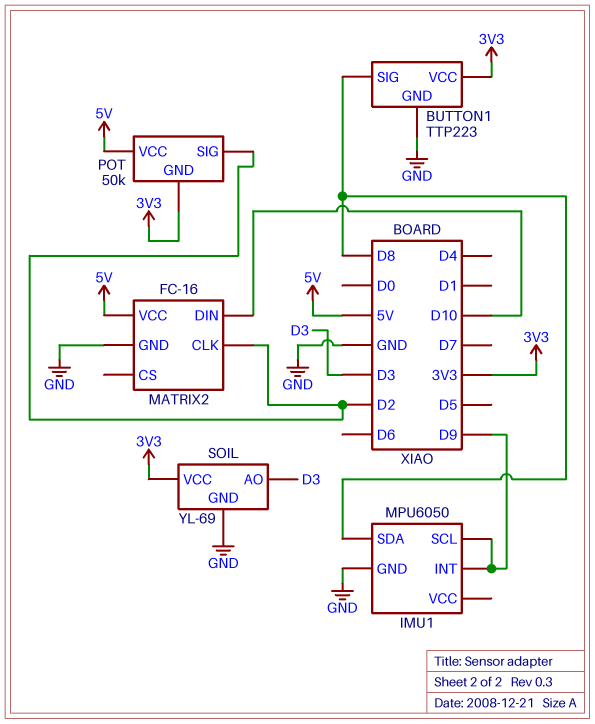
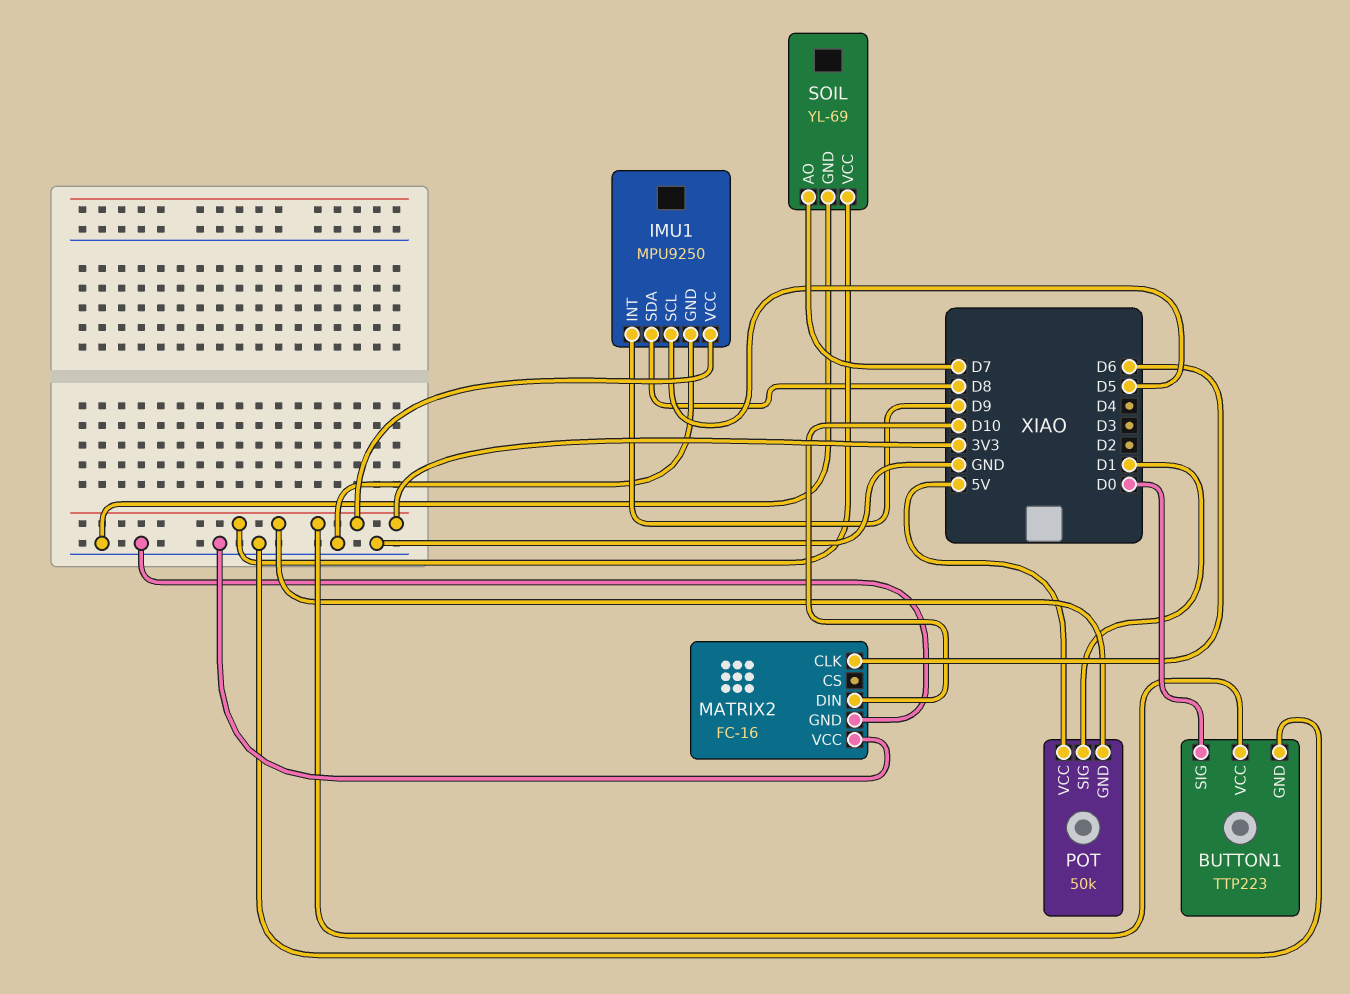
BUTTON1 pin SIG: D8 -> D0
IMU1: MPU6050 -> MPU9250
IMU1 pin SCL: D9 -> D5
IMU1 pin VCC: none -> 3V3
MATRIX2 pin CLK: D2 -> D6
MATRIX2 pin VCC: 5V -> GND
POT pin SIG: D2 -> D1
SOIL pin AO: D3 -> D7

